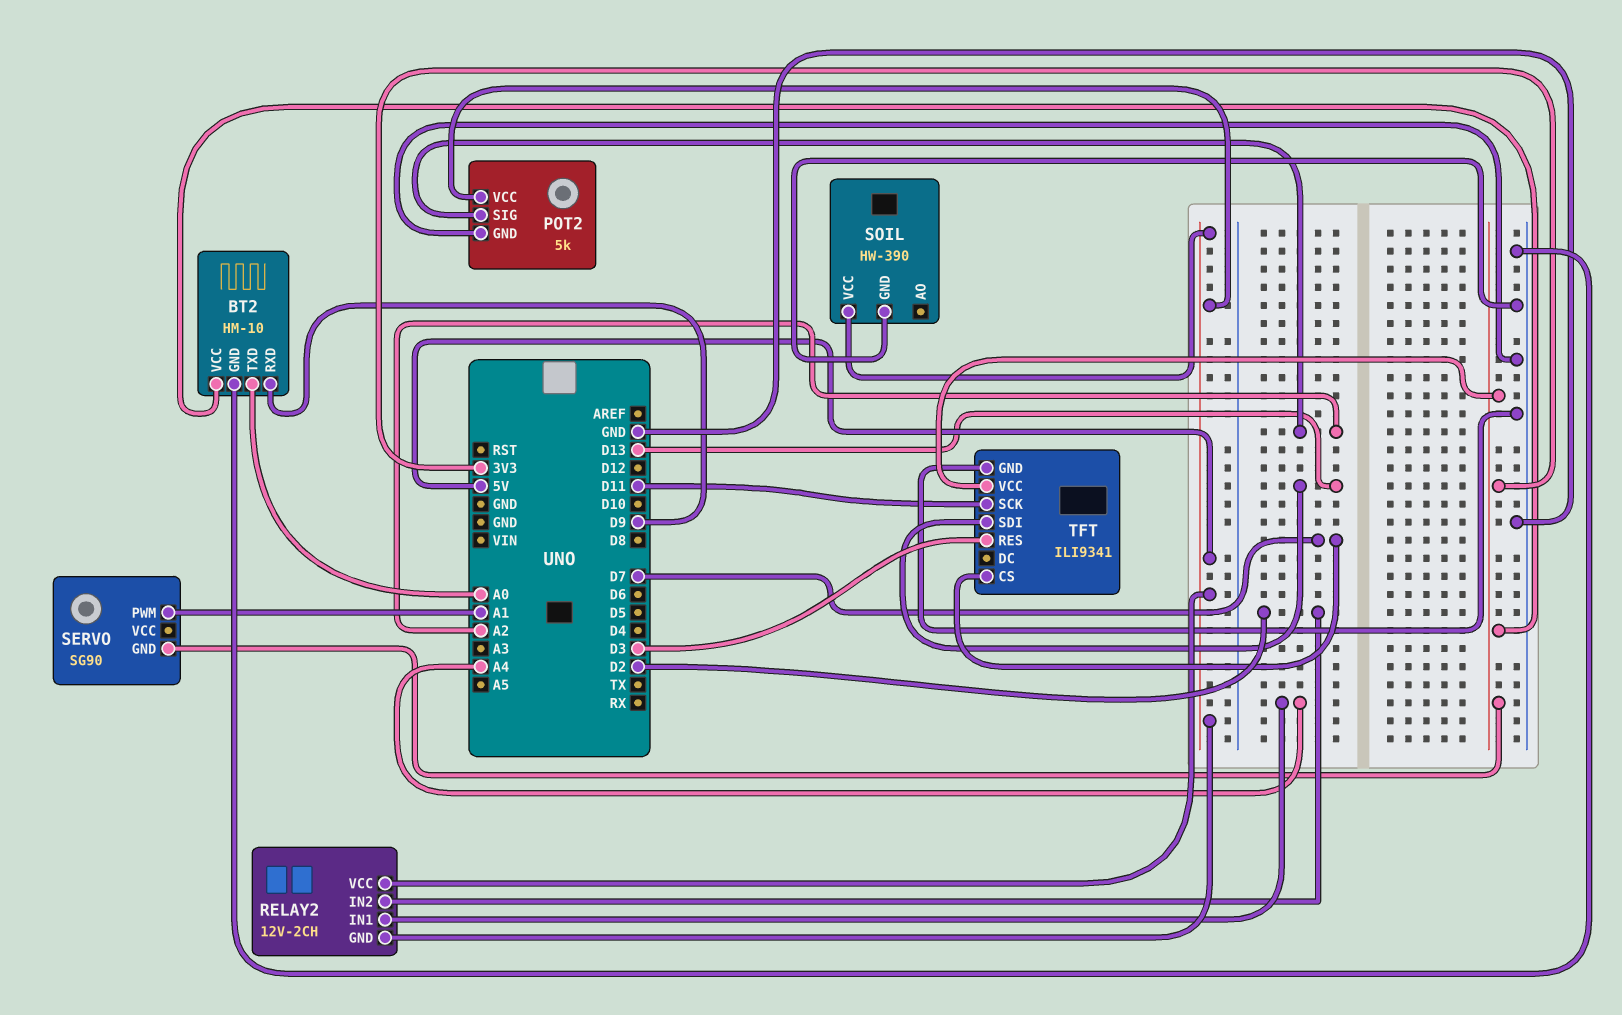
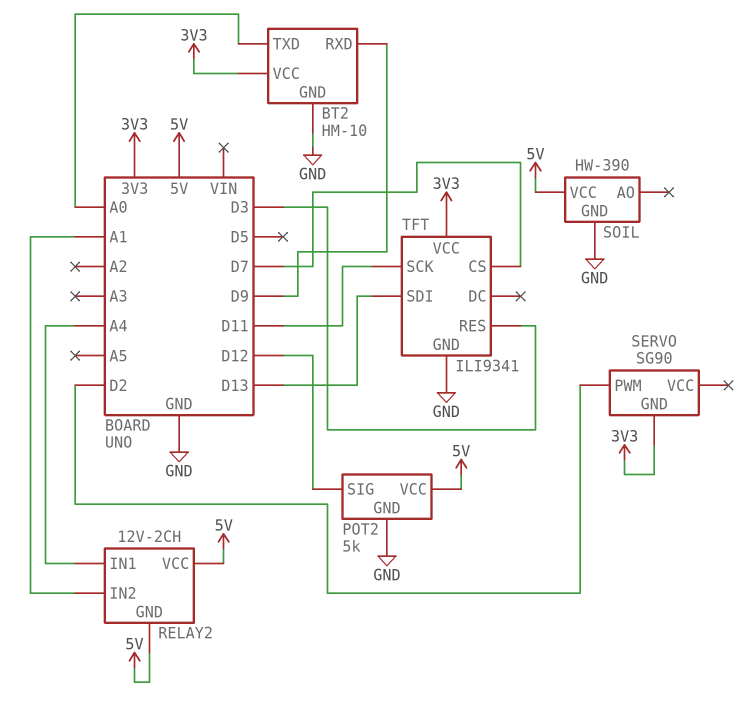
POT2 pin SIG: A2 -> D12
RELAY2 pin IN2: D2 -> A1
SERVO pin PWM: A1 -> D2

